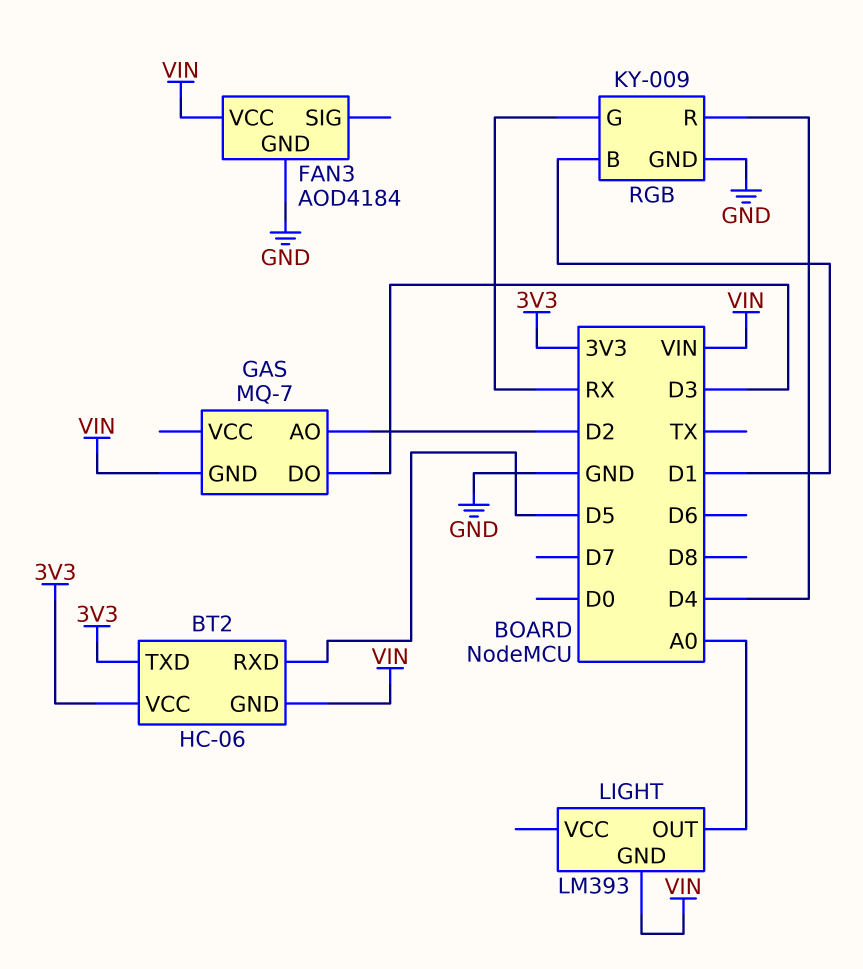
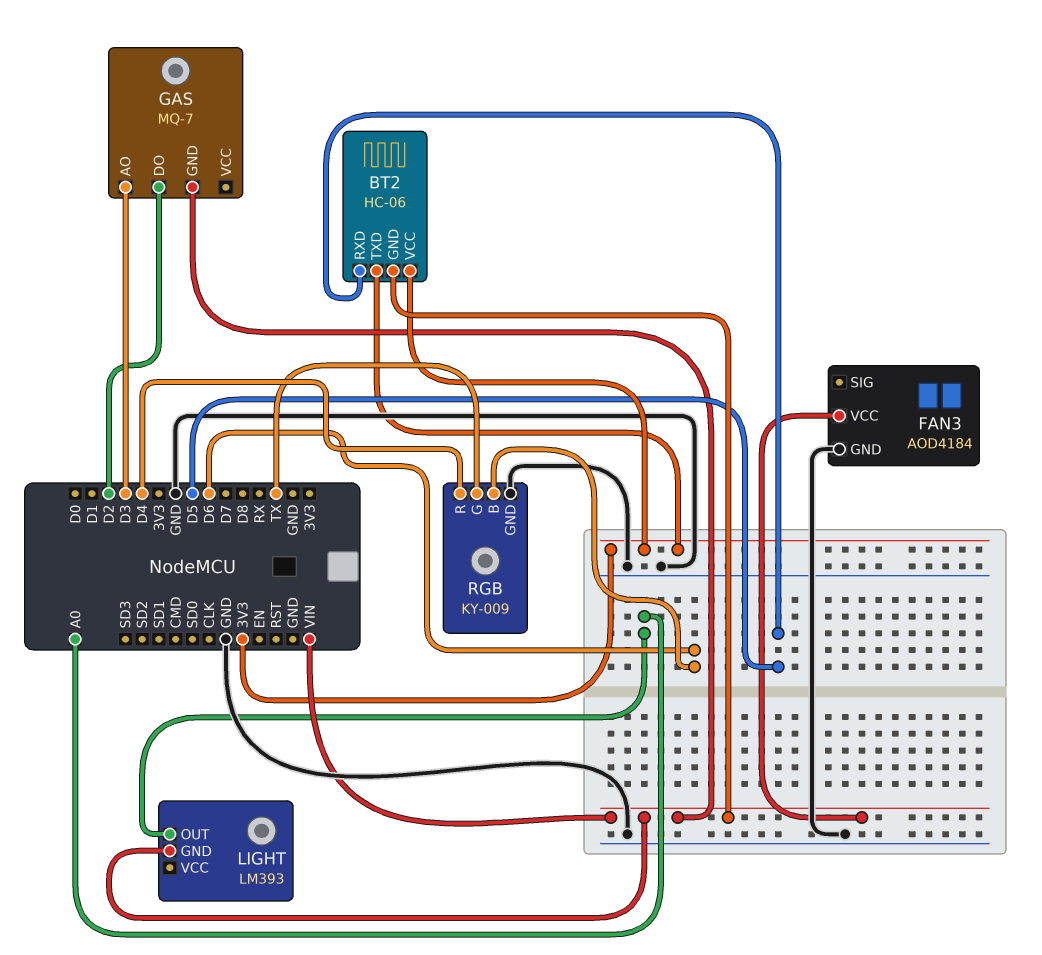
GAS pin AO: D2 -> D3
GAS pin DO: D3 -> D2
RGB pin B: D1 -> D6
RGB pin G: RX -> TX

